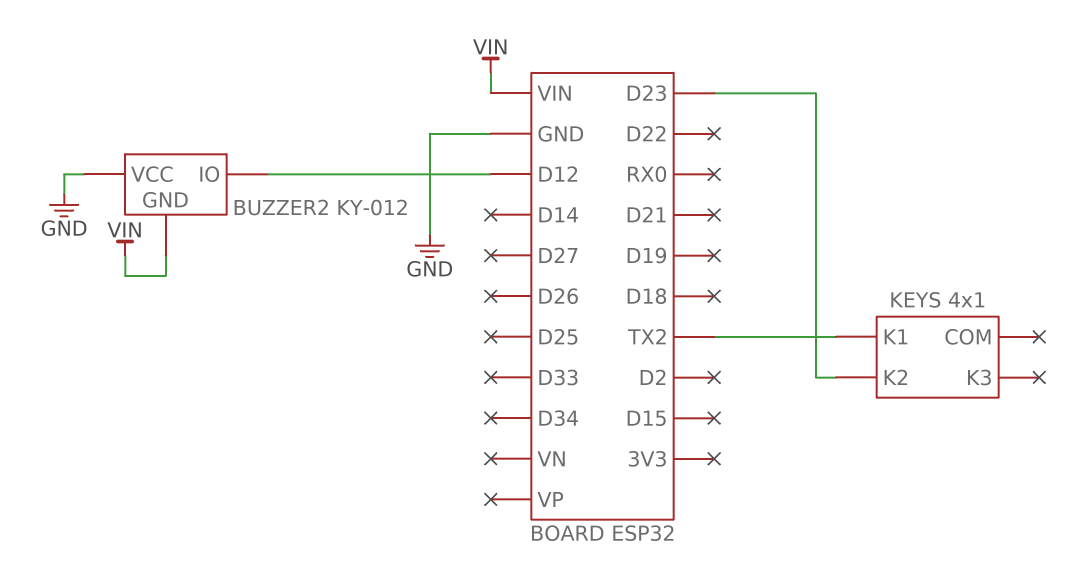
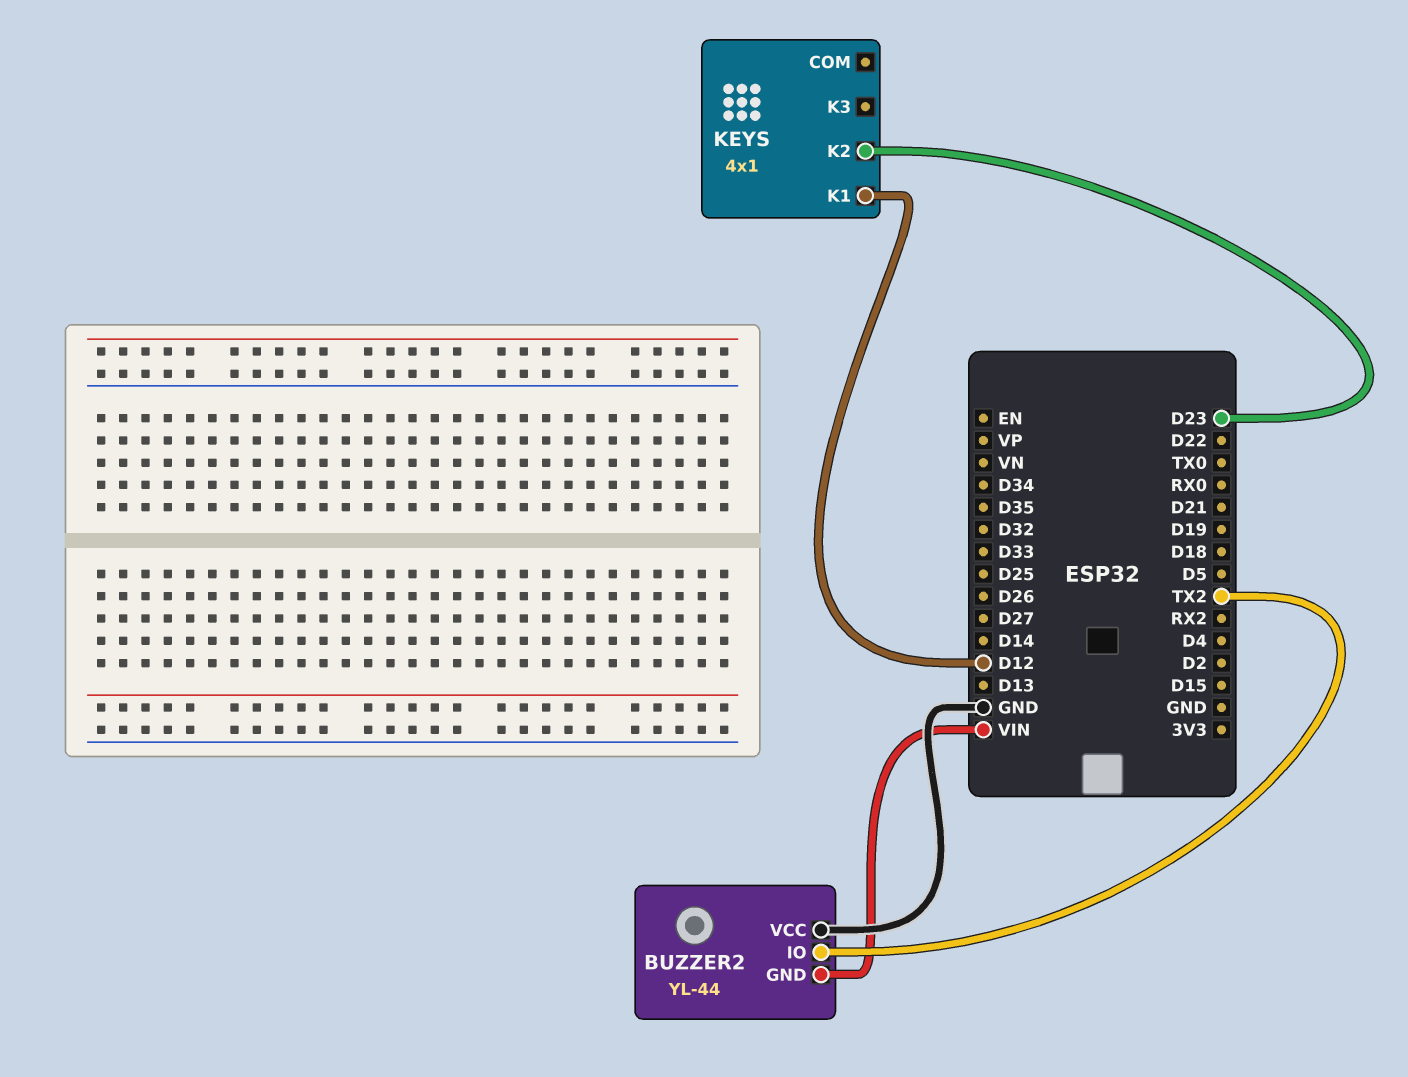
BUZZER2: KY-012 -> YL-44
BUZZER2 pin IO: D12 -> TX2
KEYS pin K1: TX2 -> D12

